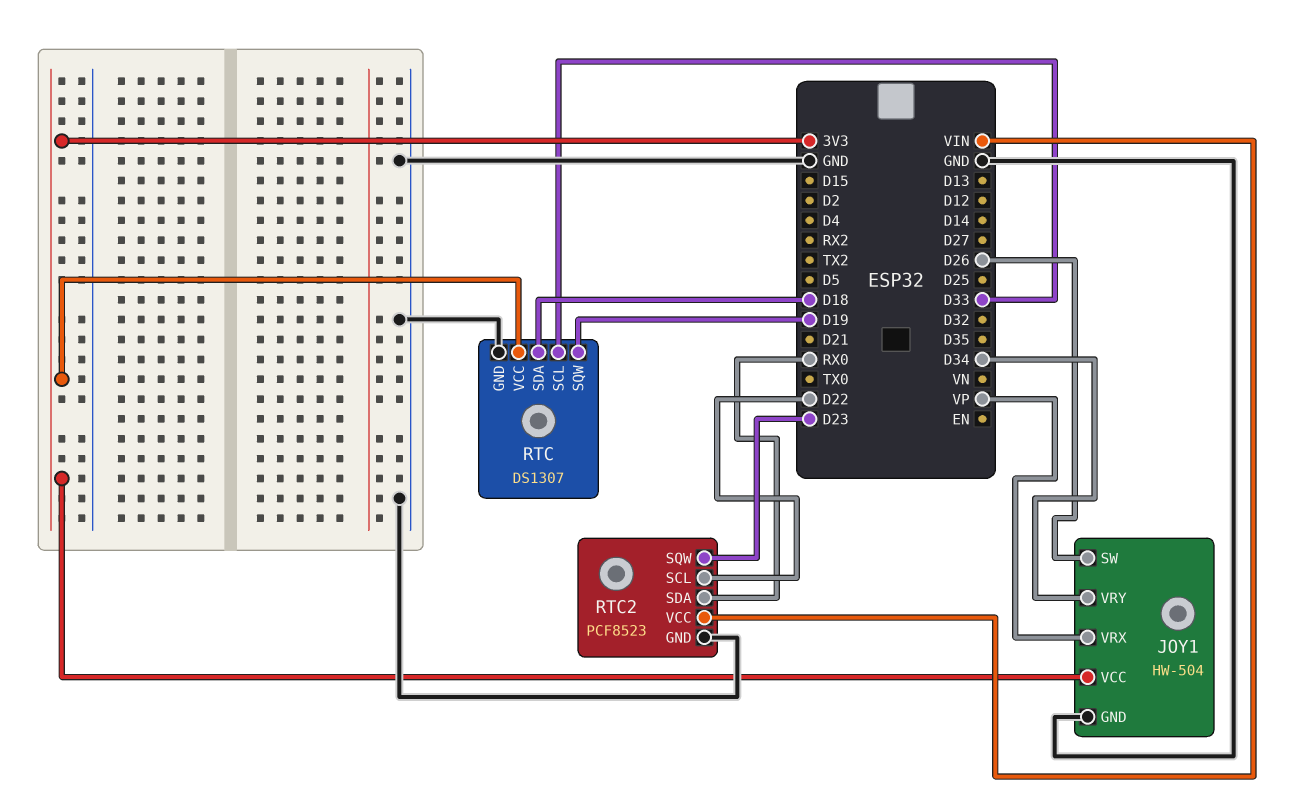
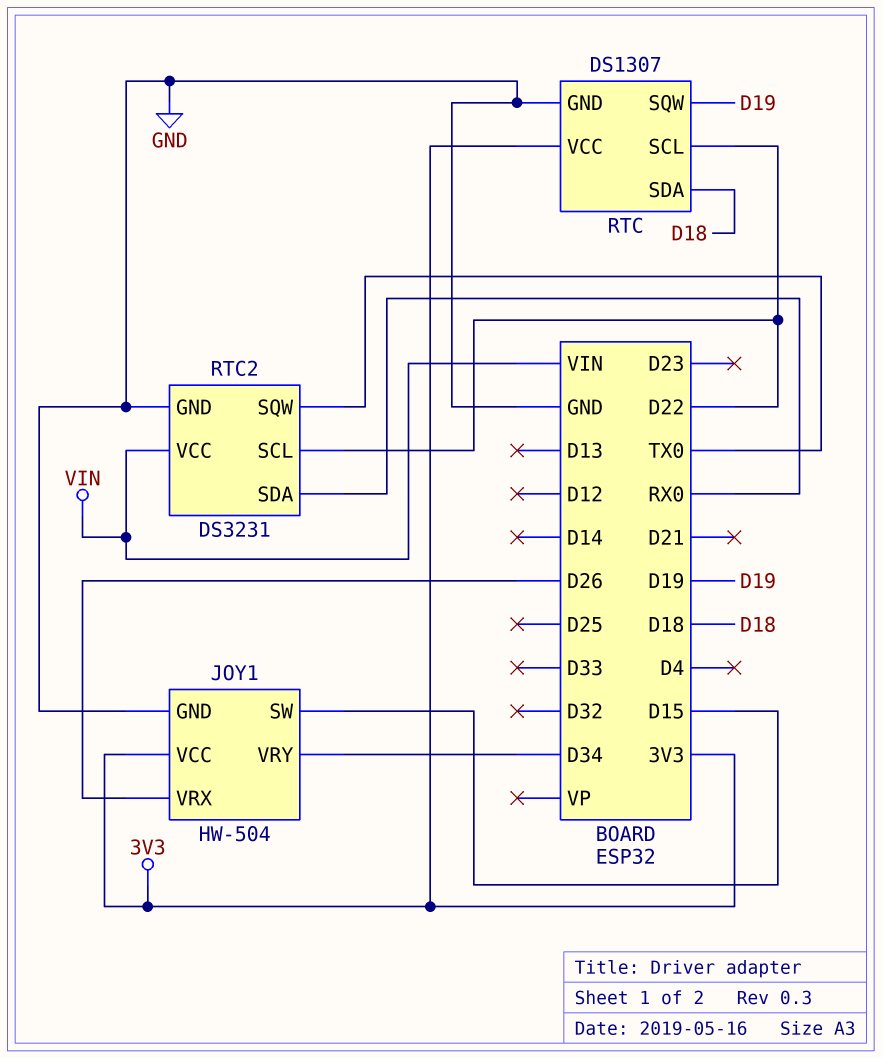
JOY1 pin SW: D26 -> D15
JOY1 pin VRX: VP -> D26
RTC pin SCL: D33 -> D22
RTC2: PCF8523 -> DS3231
RTC2 pin SQW: D23 -> TX0

